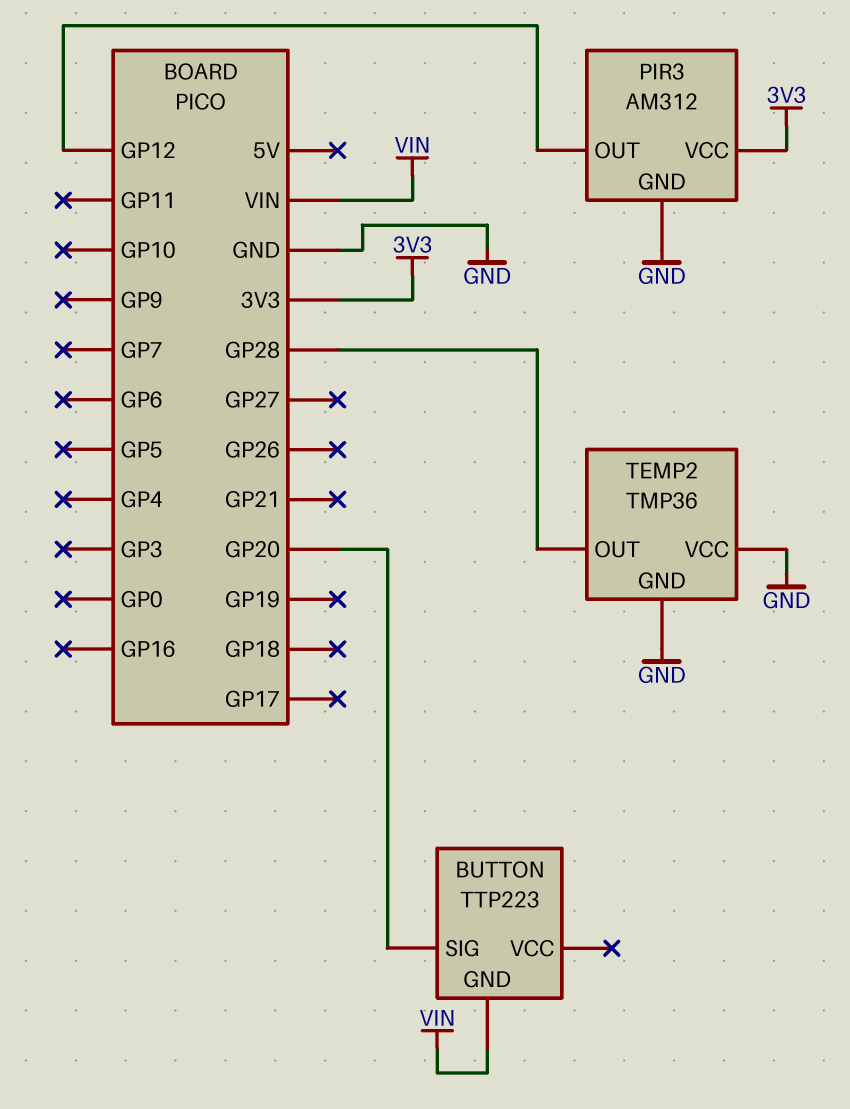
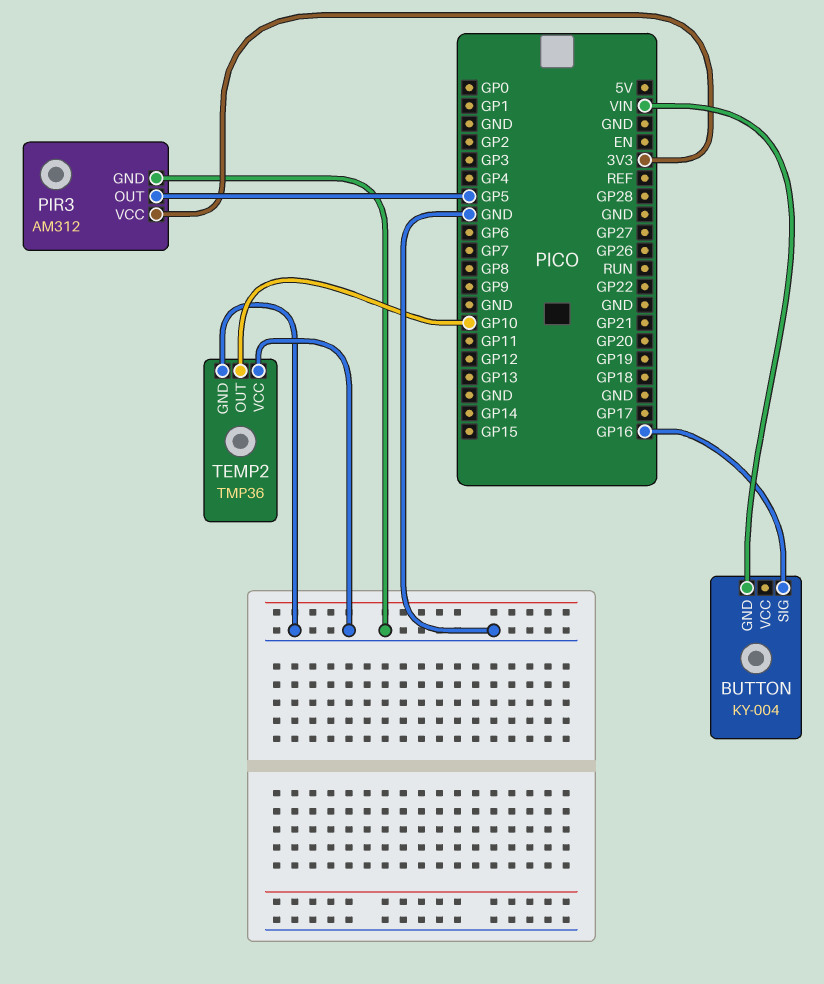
BUTTON: TTP223 -> KY-004
BUTTON pin SIG: GP20 -> GP16
PIR3 pin OUT: GP12 -> GP5
TEMP2 pin OUT: GP28 -> GP10

